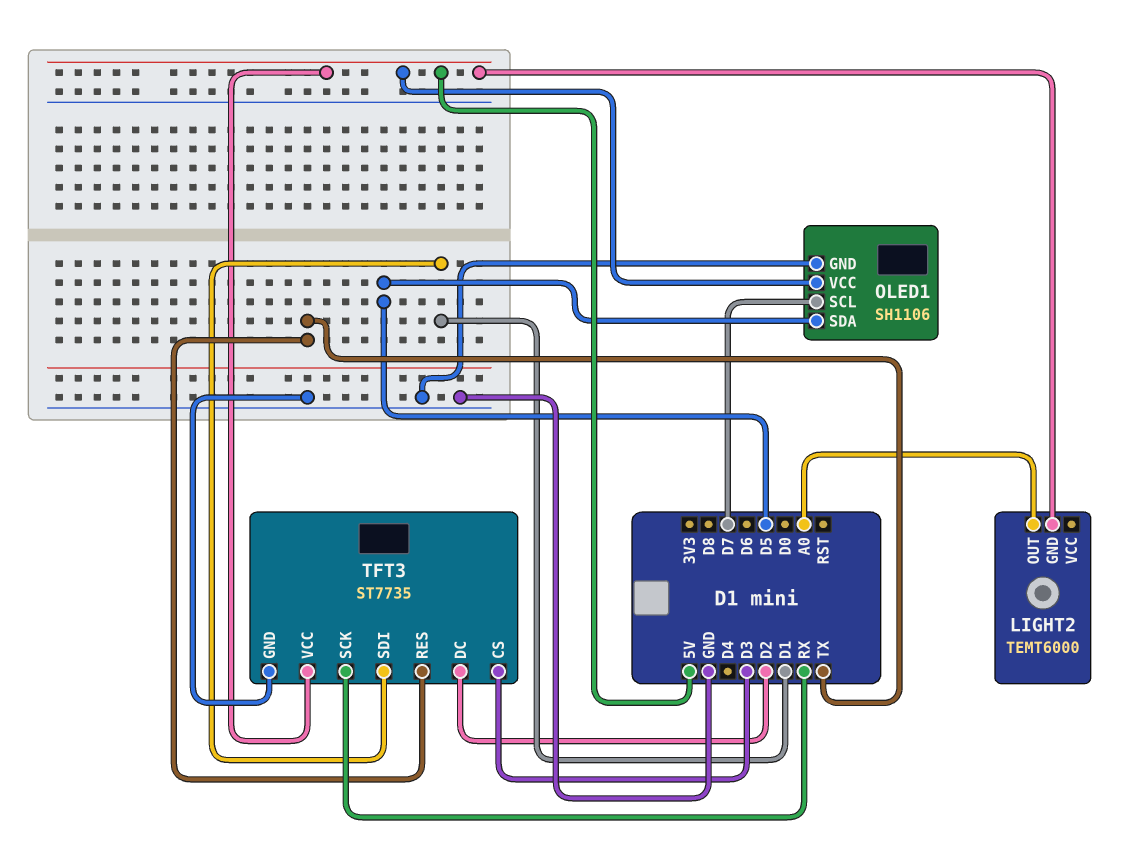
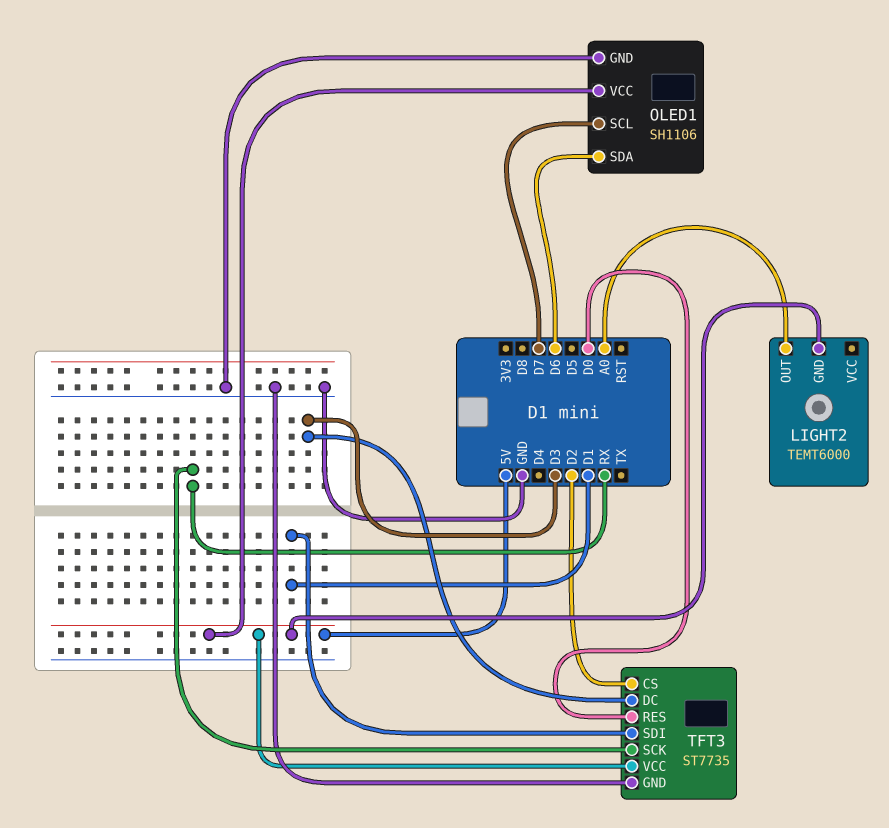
OLED1 pin SDA: D5 -> D6
TFT3 pin CS: D3 -> D2
TFT3 pin DC: D2 -> D3
TFT3 pin RES: TX -> D0

